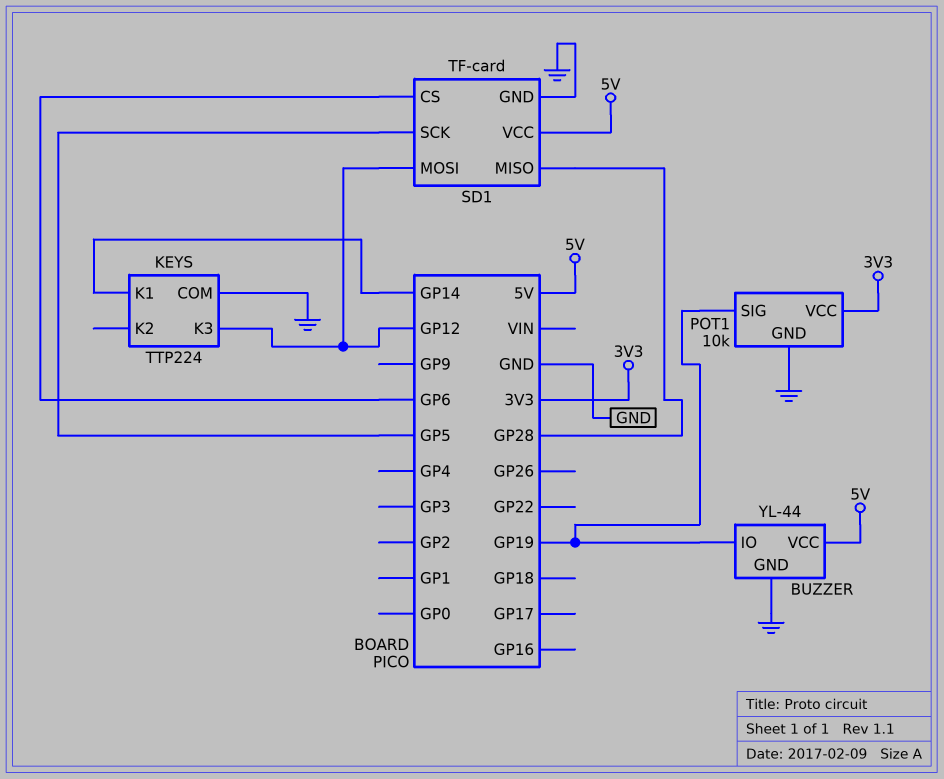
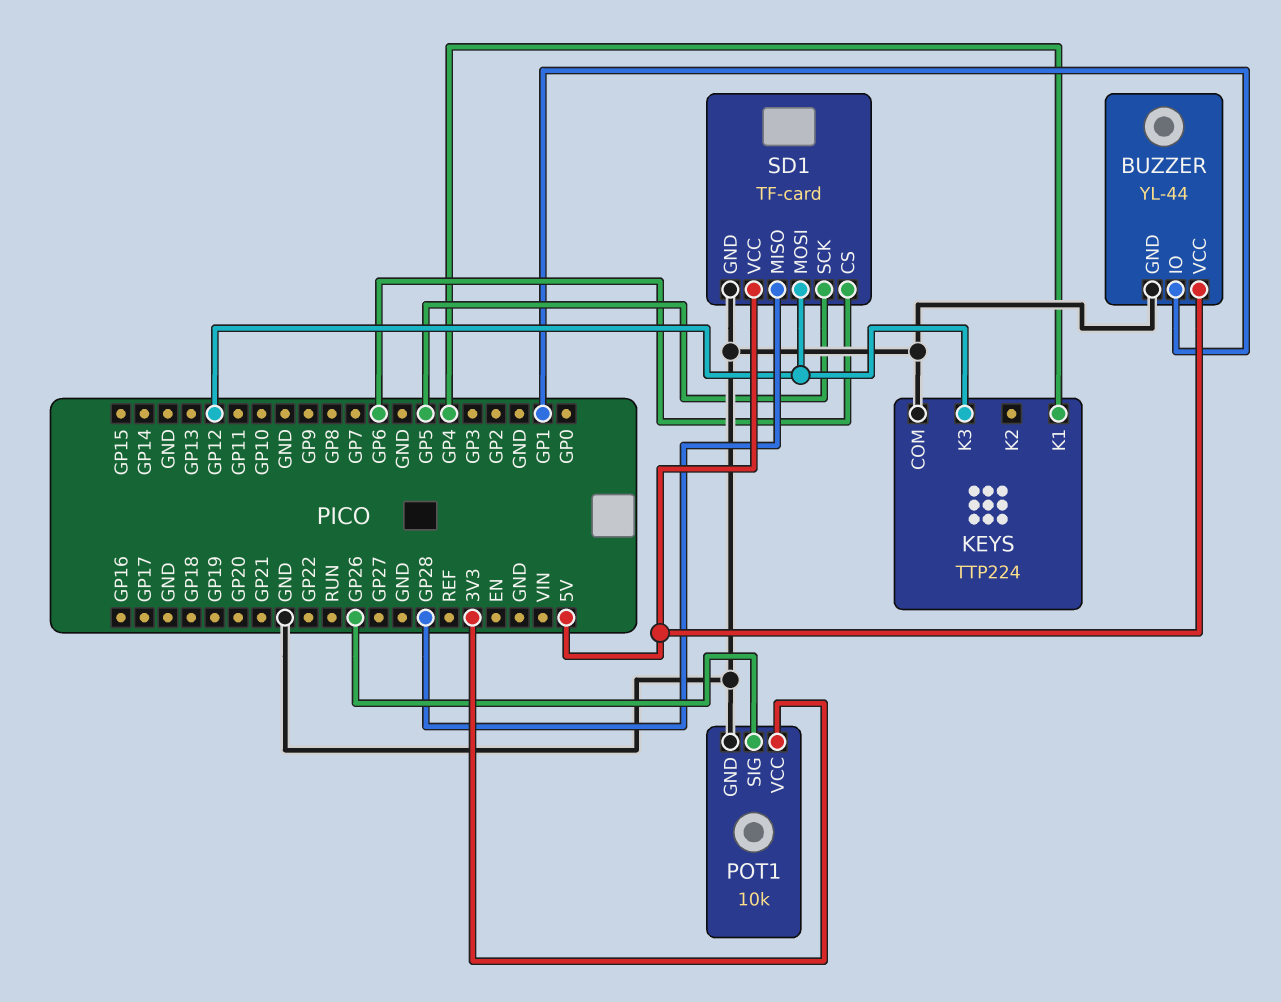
BUZZER pin IO: GP19 -> GP1
KEYS pin K1: GP14 -> GP4
POT1 pin SIG: GP19 -> GP26

